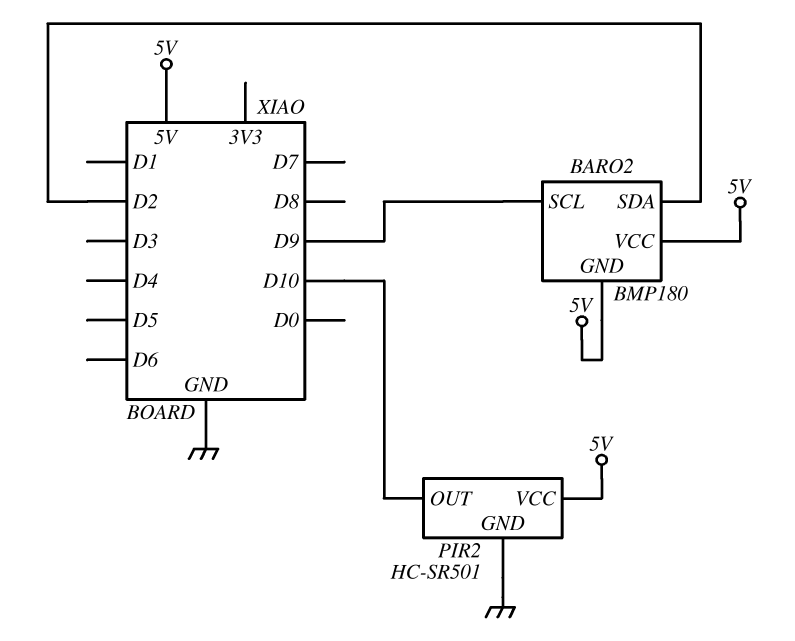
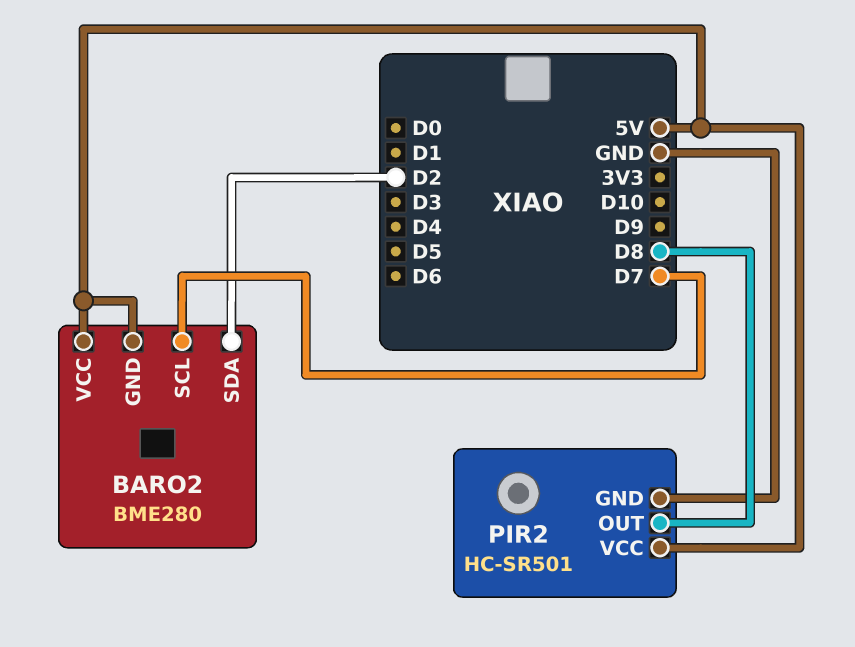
BARO2: BMP180 -> BME280
BARO2 pin SCL: D9 -> D7
PIR2 pin OUT: D10 -> D8

